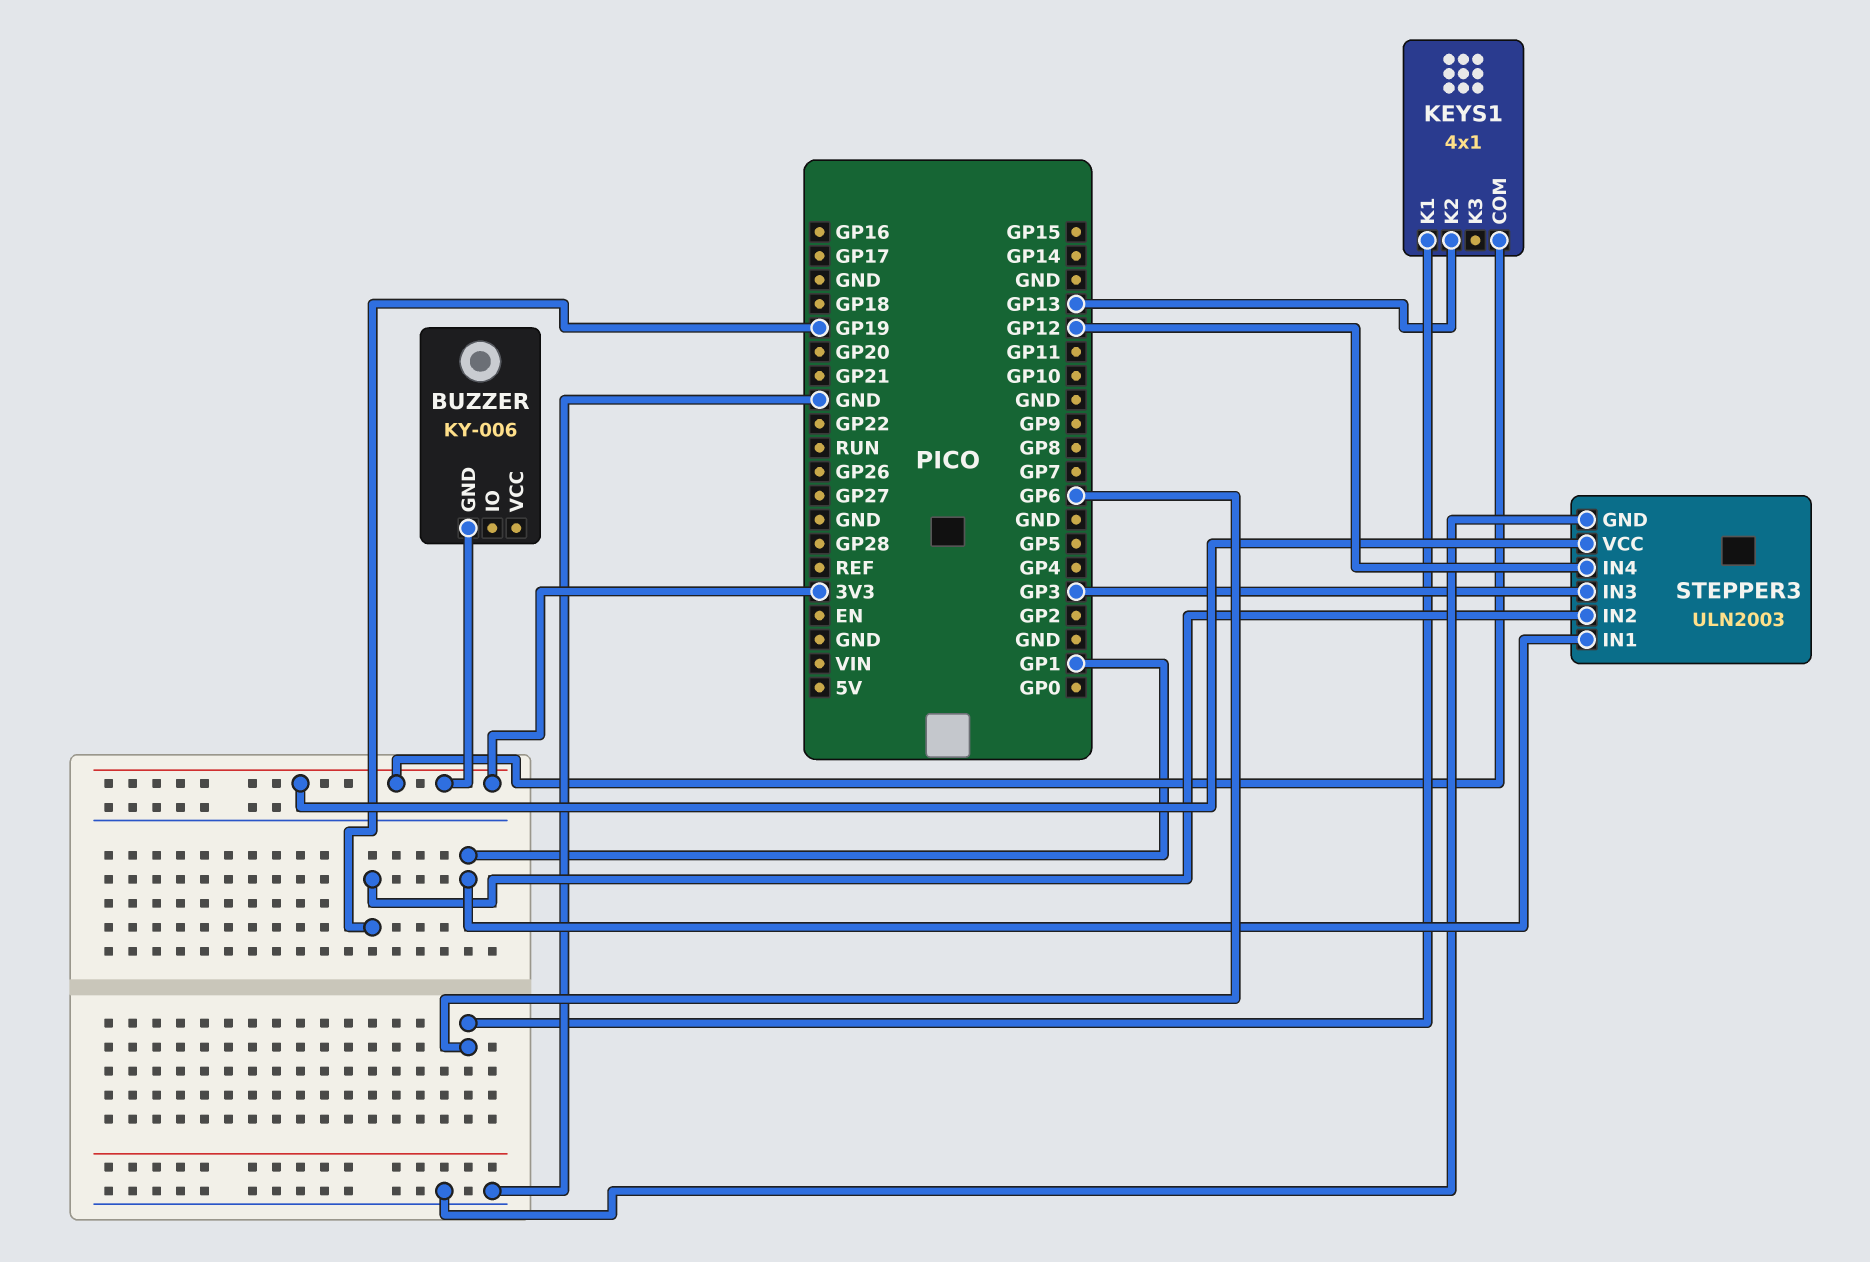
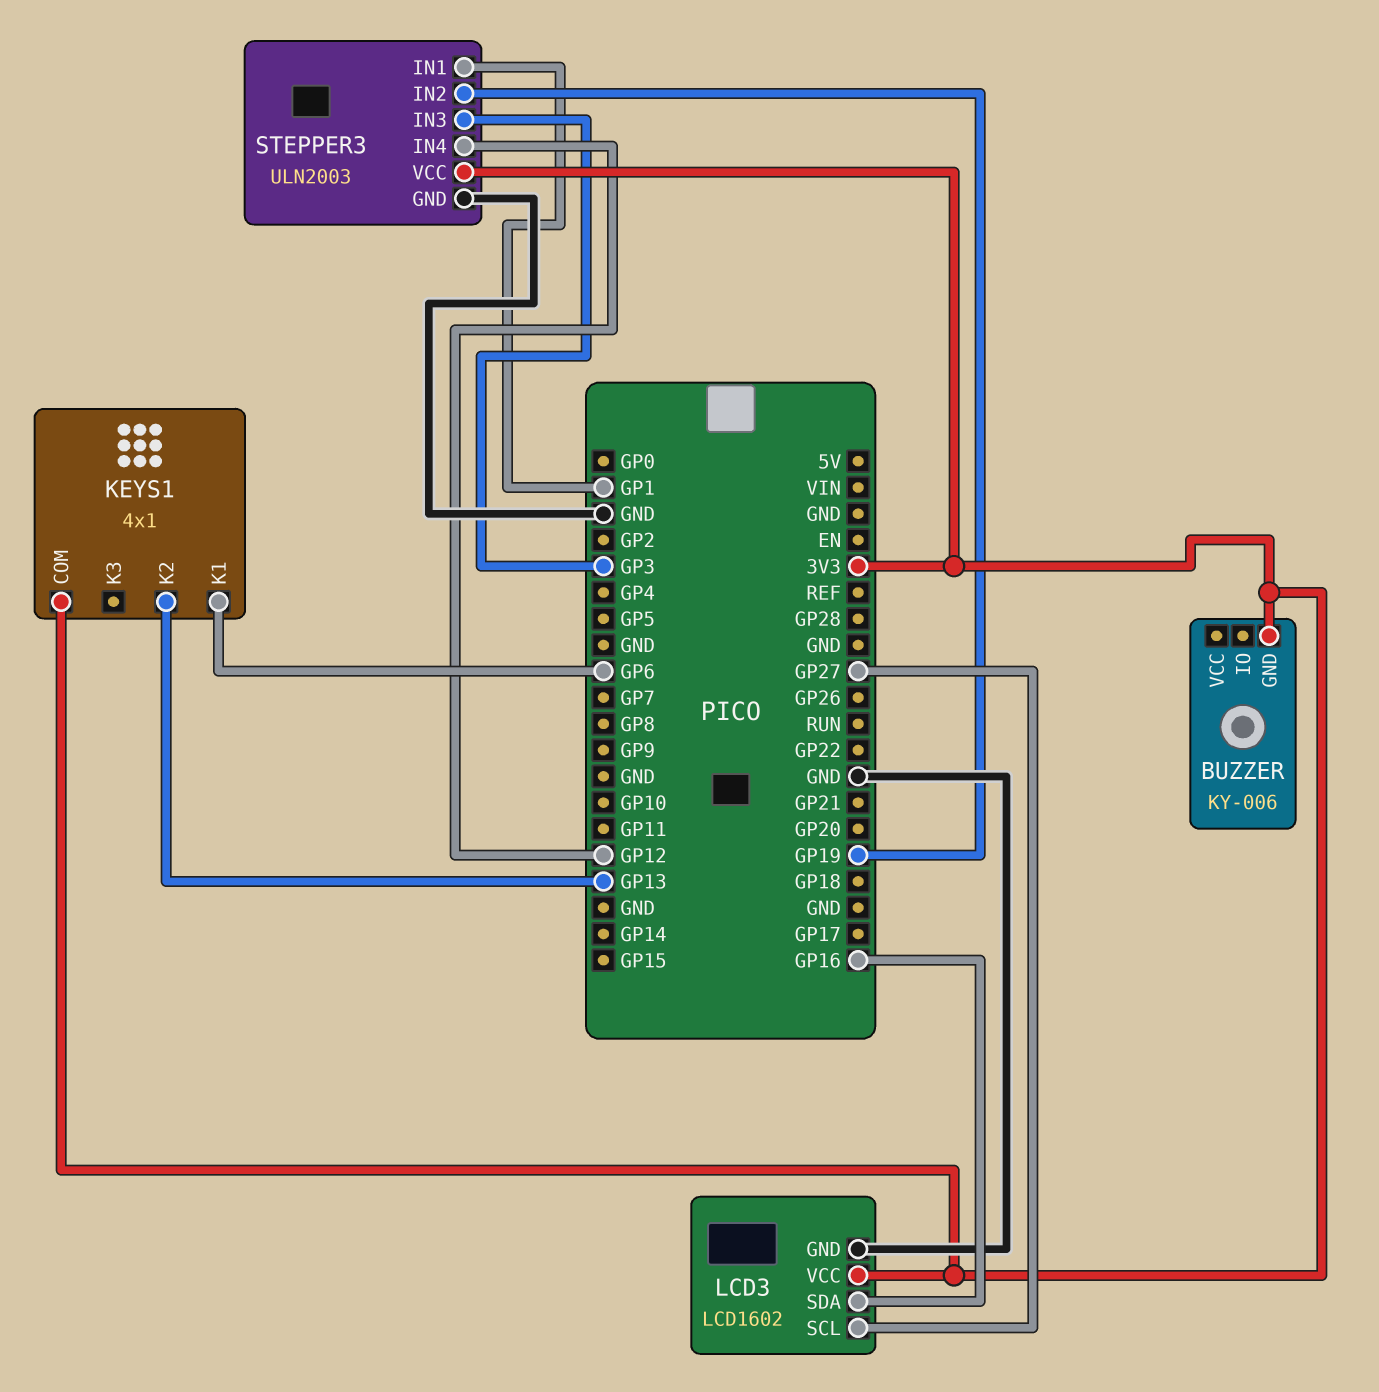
LCD3: none -> LCD1602
LCD3 pin GND: none -> GND
LCD3 pin SCL: none -> GP27
LCD3 pin SDA: none -> GP16
LCD3 pin VCC: none -> 3V3

